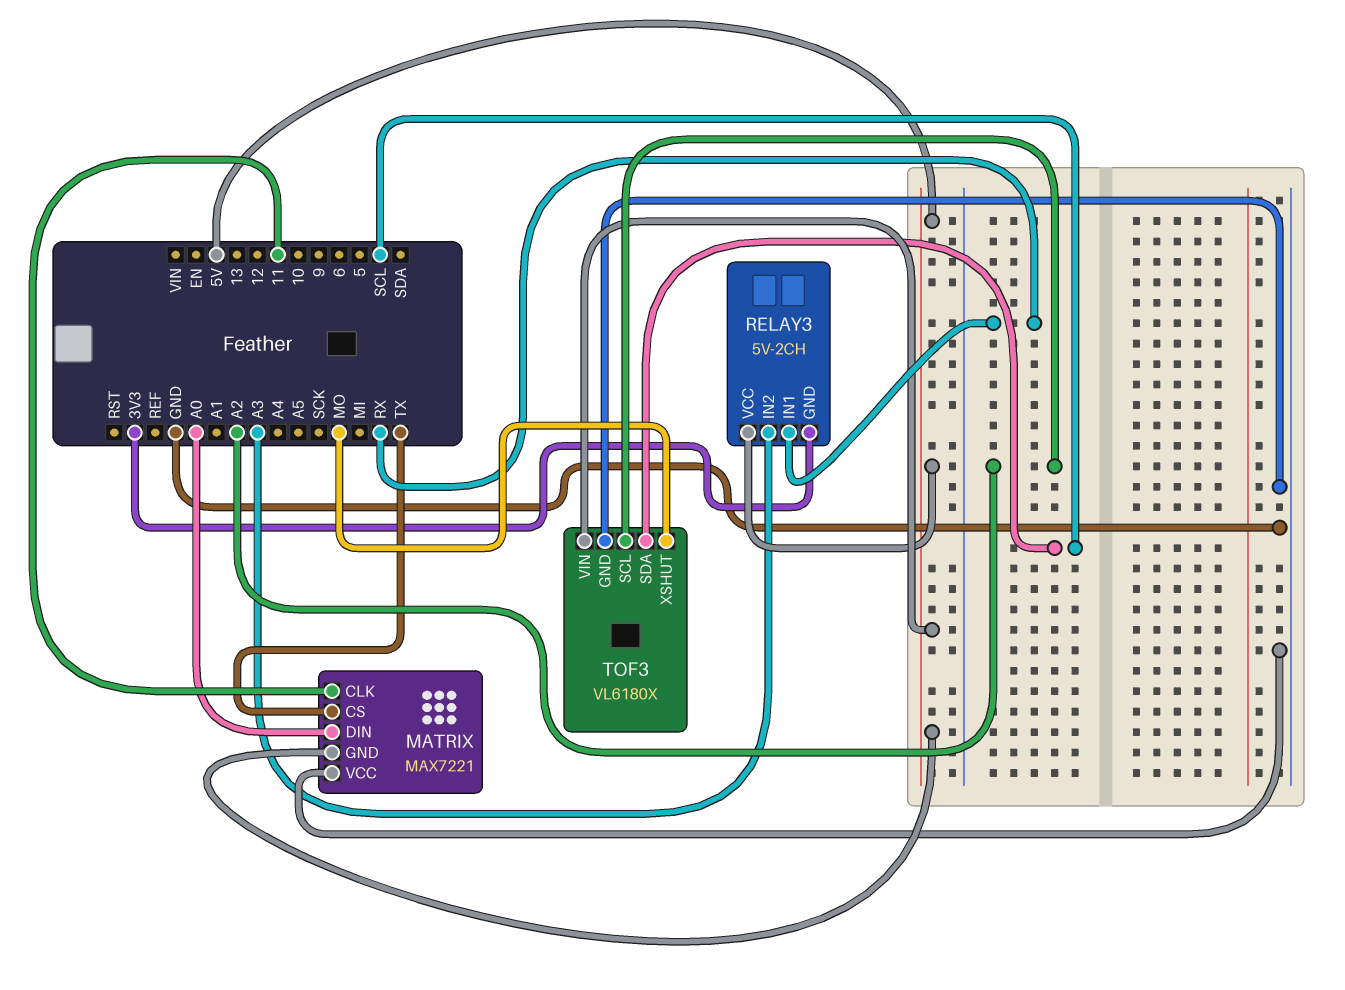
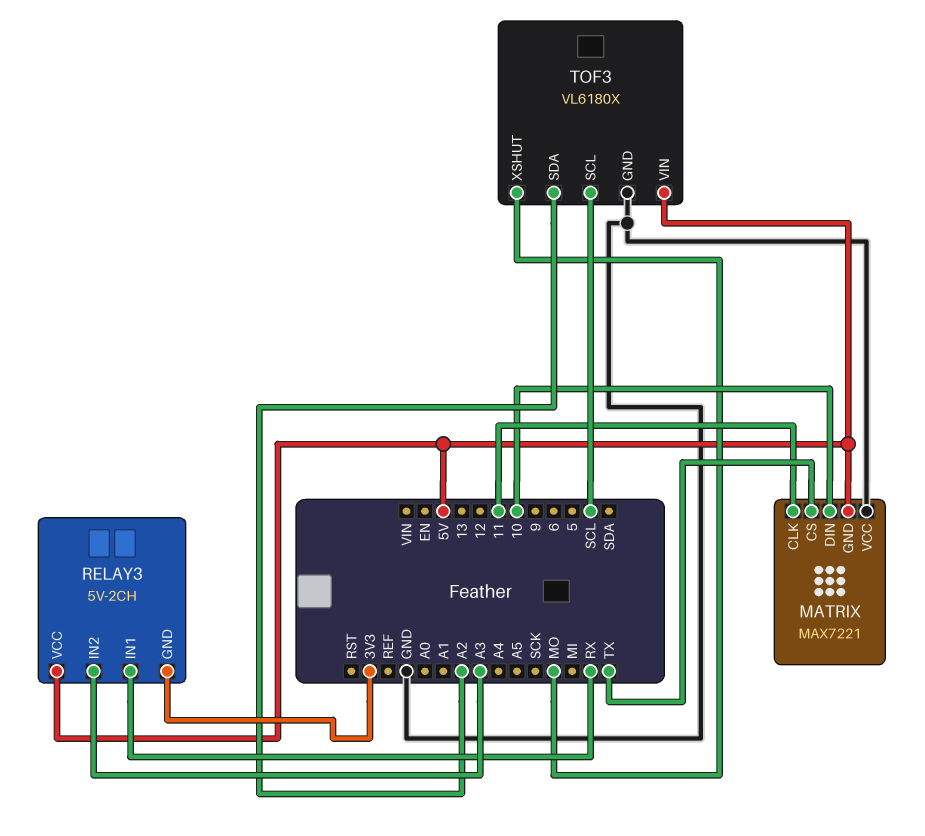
MATRIX pin DIN: A0 -> 10
TOF3 pin SCL: A2 -> SCL
TOF3 pin SDA: SCL -> A2

